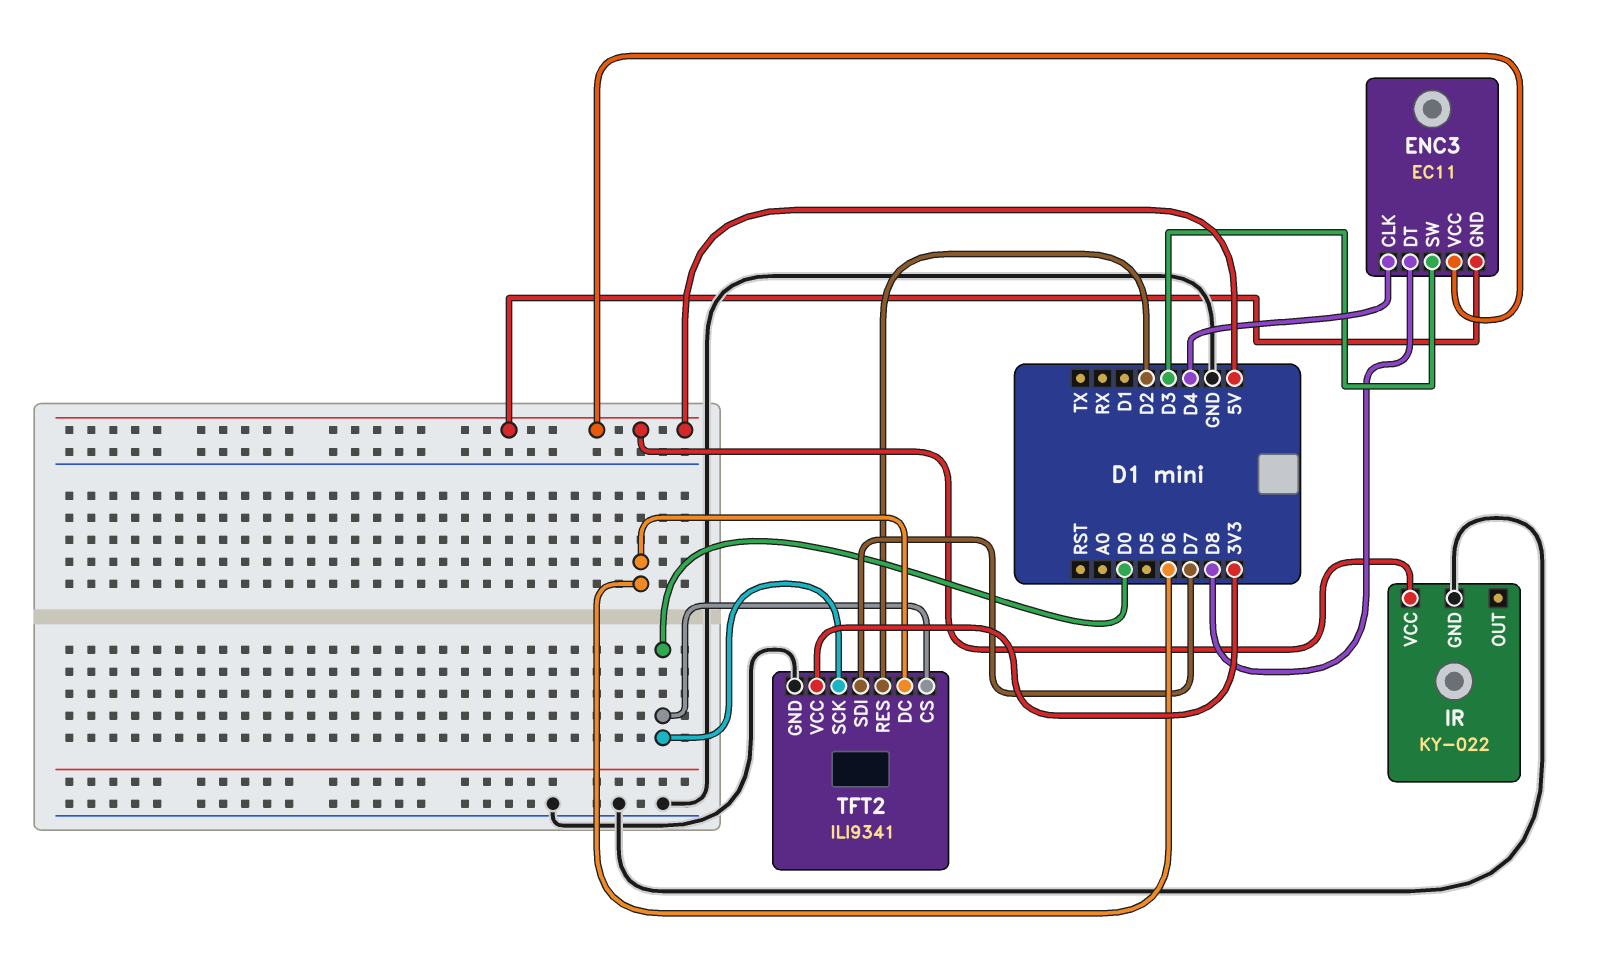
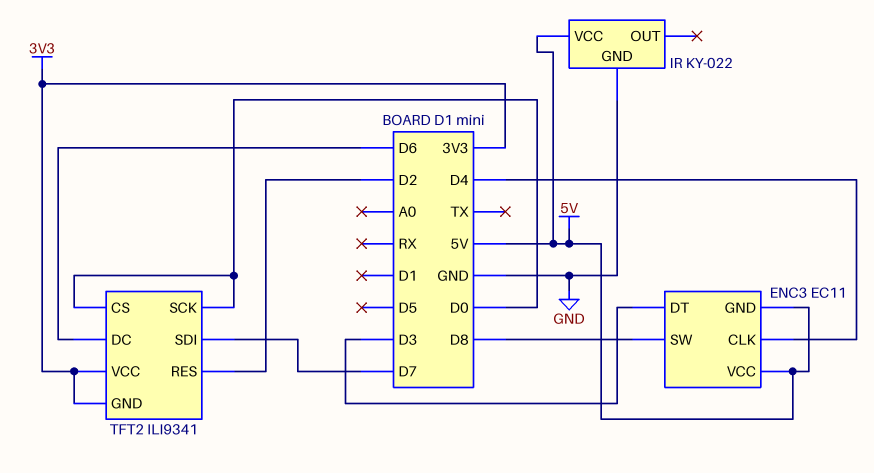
ENC3 pin DT: D8 -> D3
ENC3 pin SW: D3 -> D8
TFT2 pin GND: GND -> 3V3

